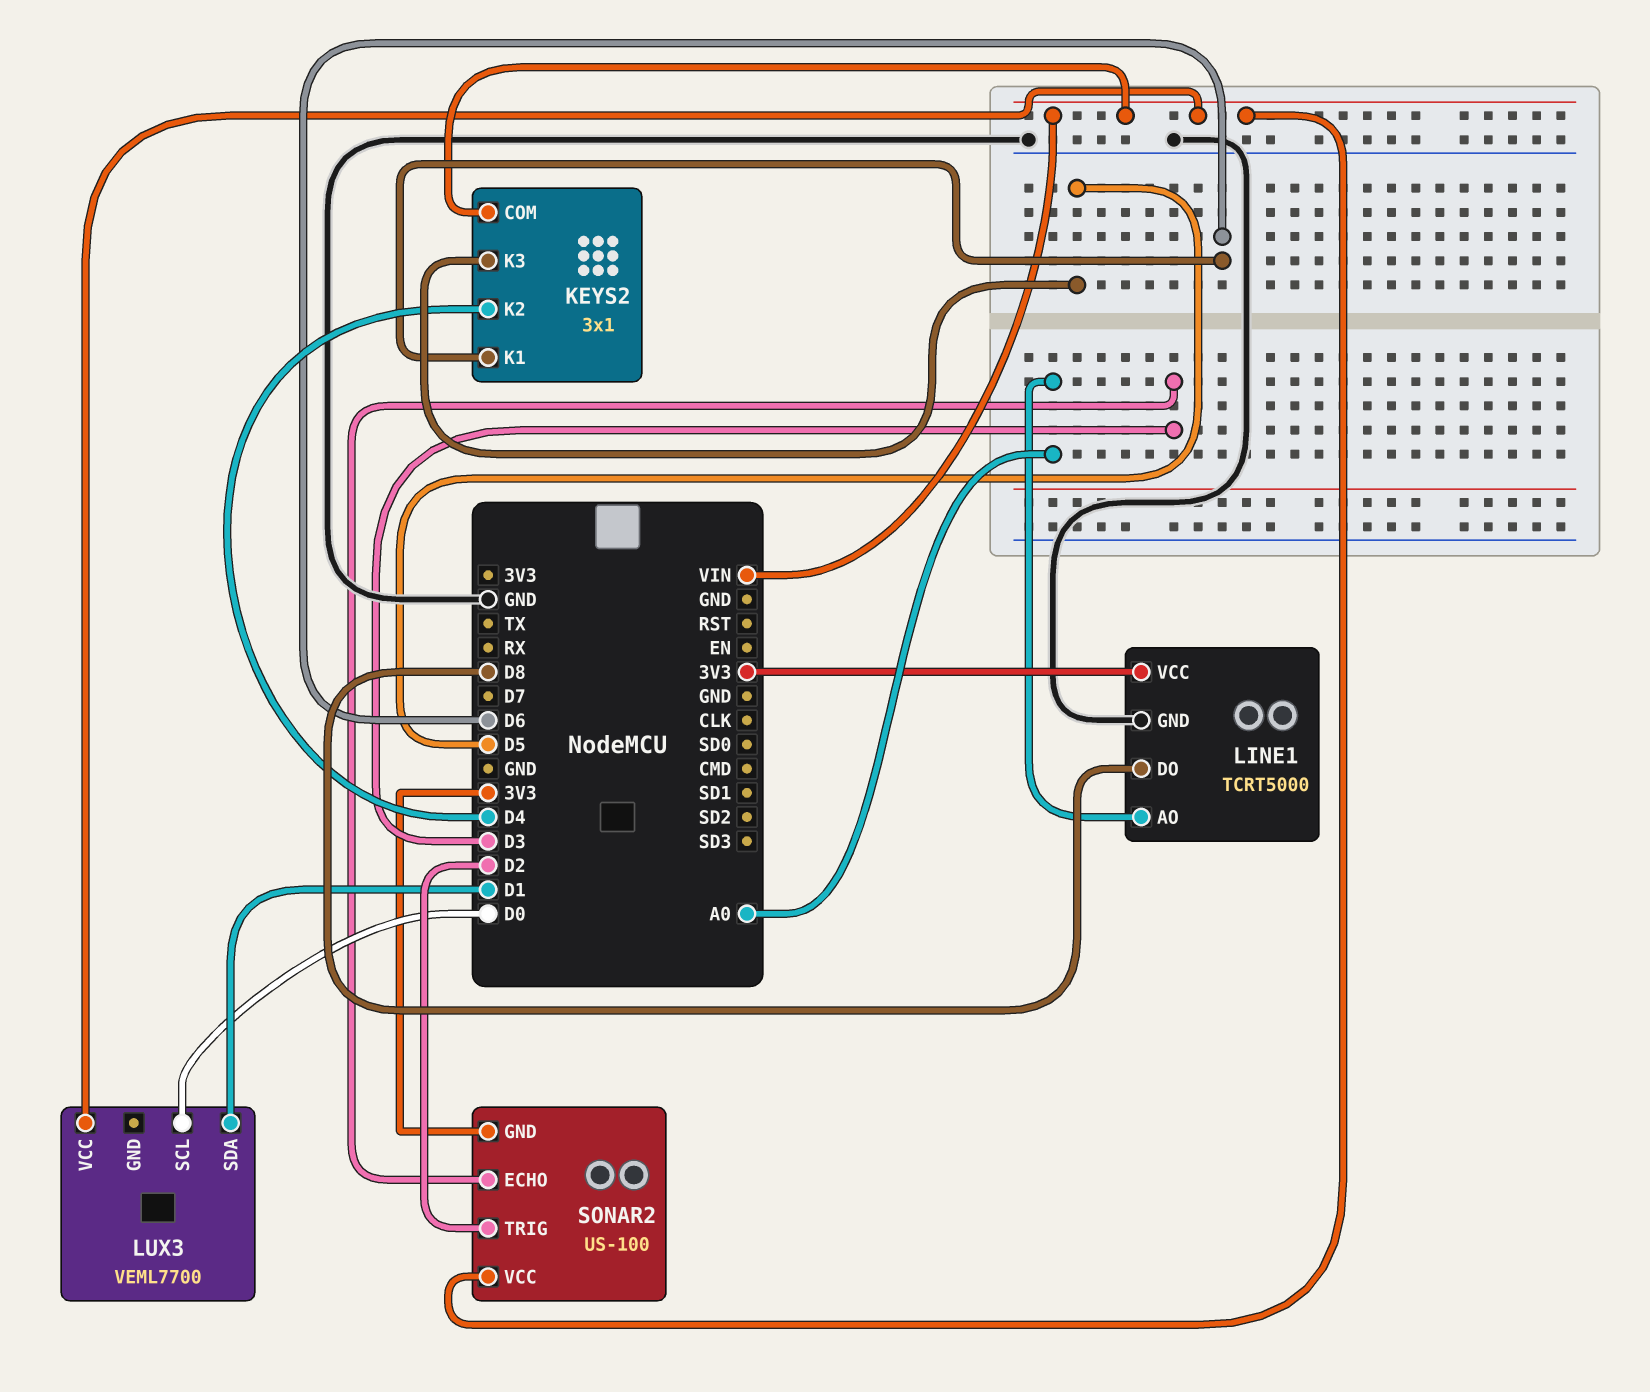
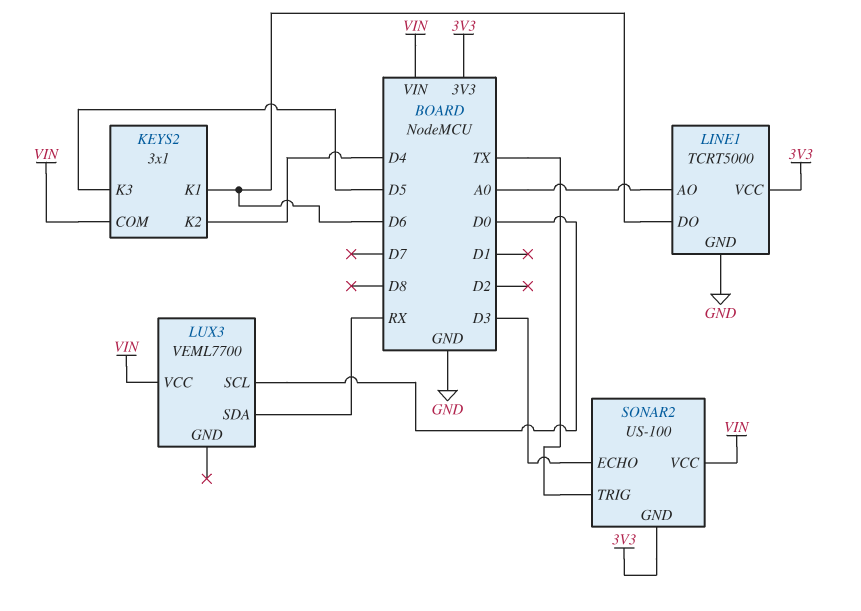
LINE1 pin DO: D8 -> D6
LUX3 pin SDA: D1 -> RX
SONAR2 pin TRIG: D2 -> TX

